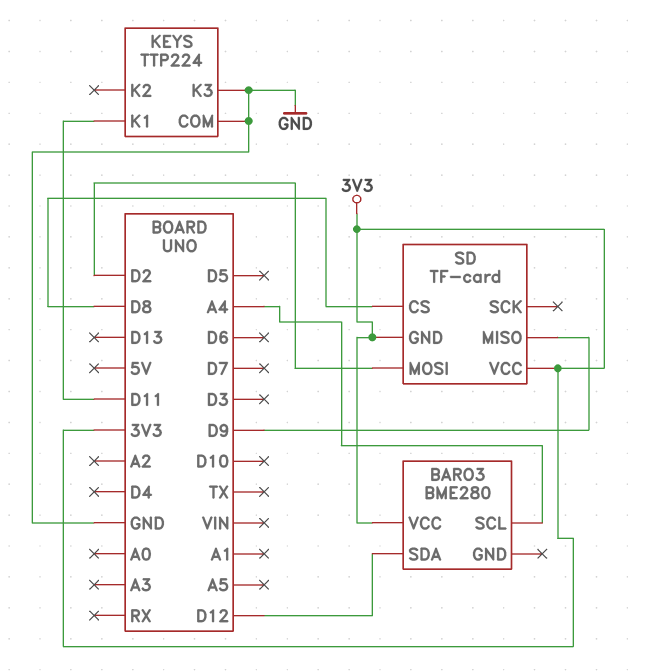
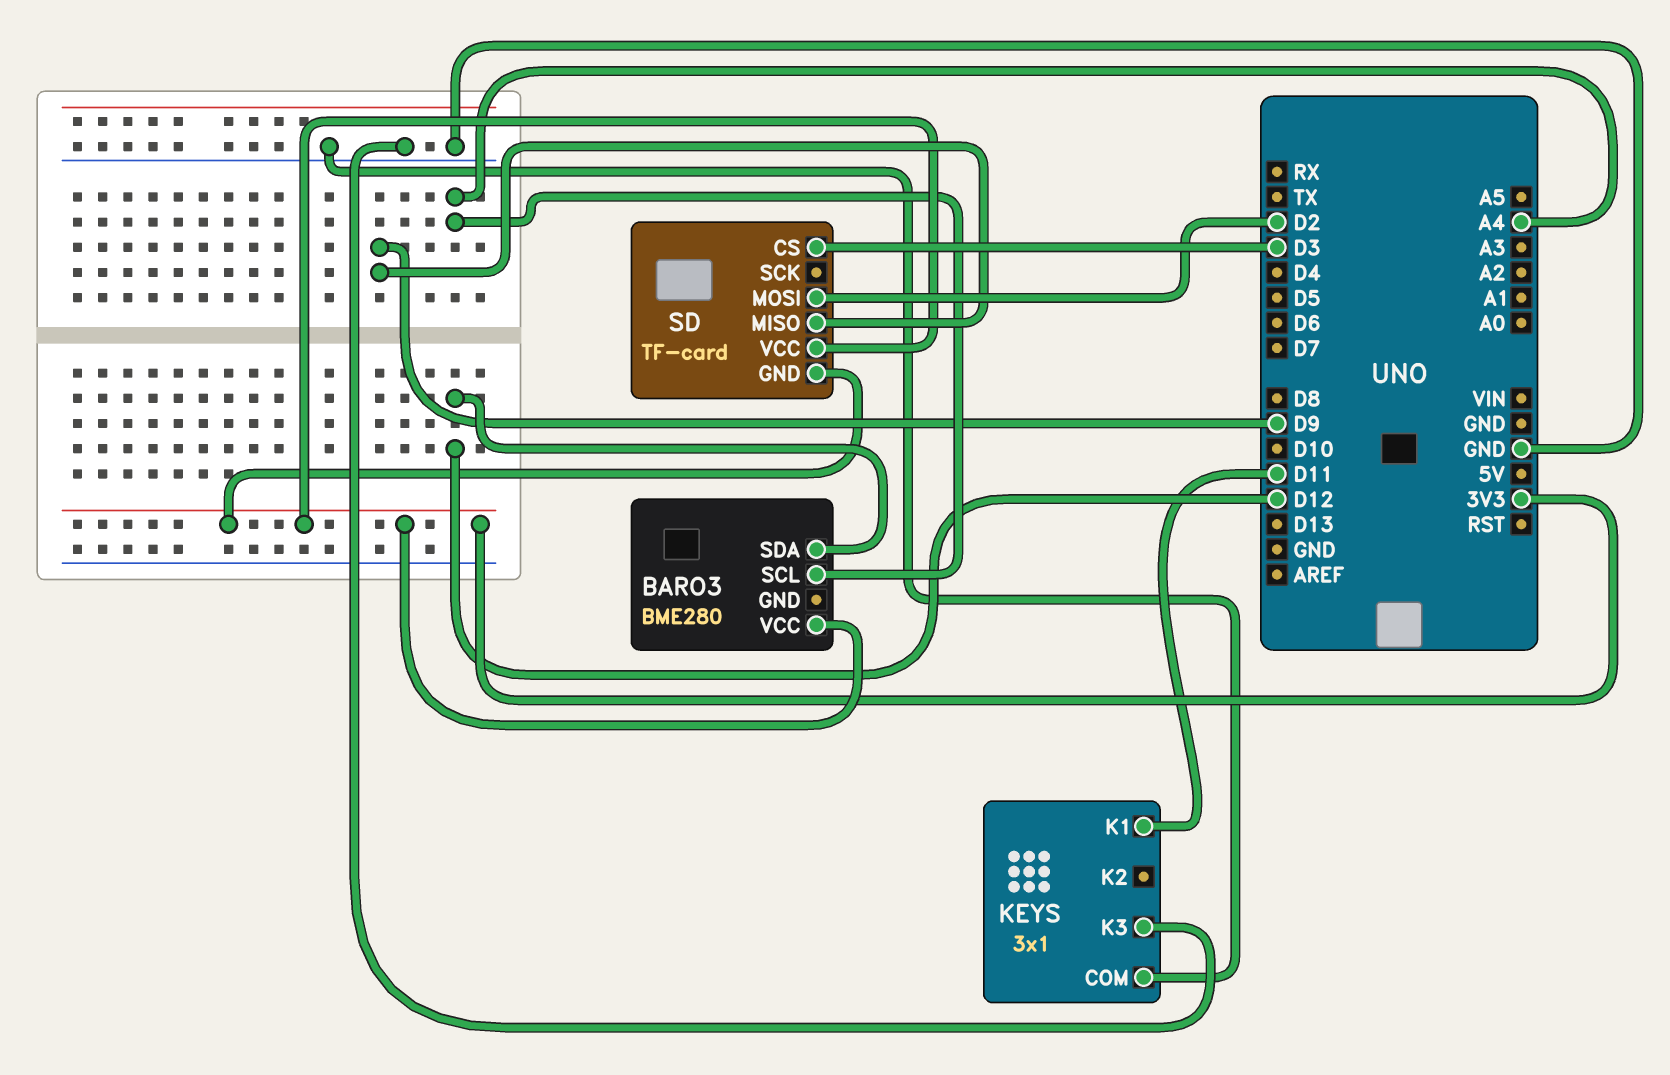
KEYS: TTP224 -> 3x1
SD pin CS: D8 -> D3

